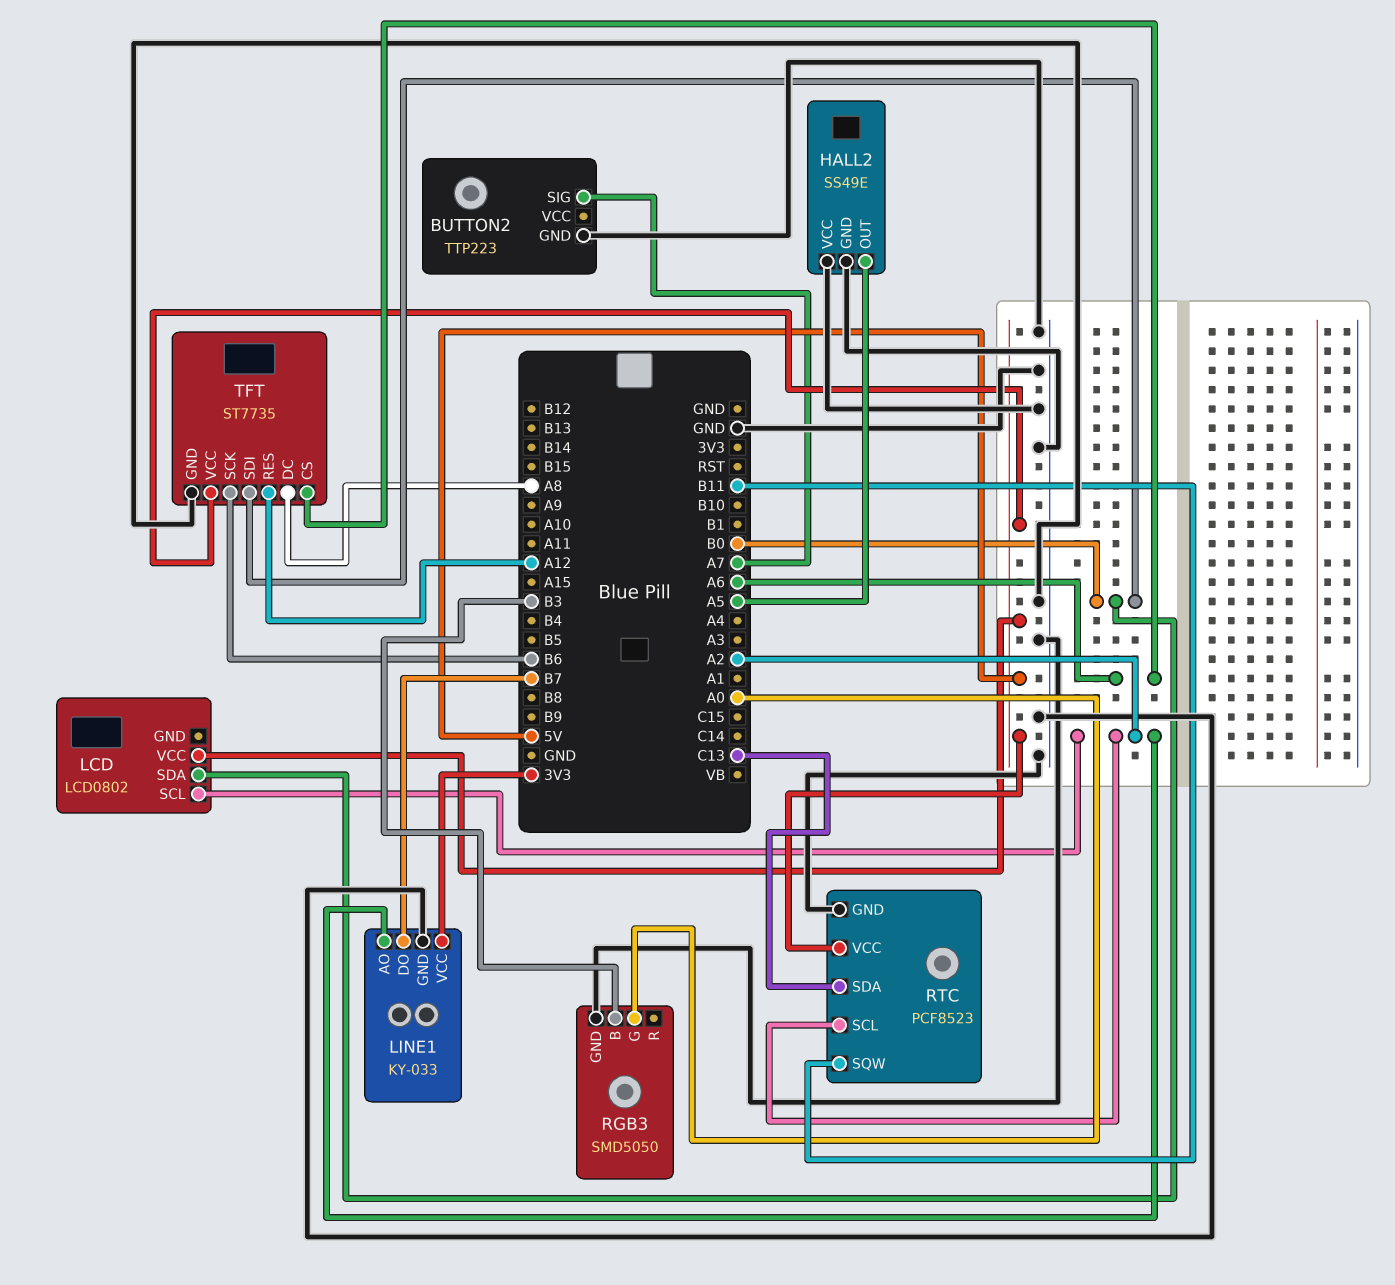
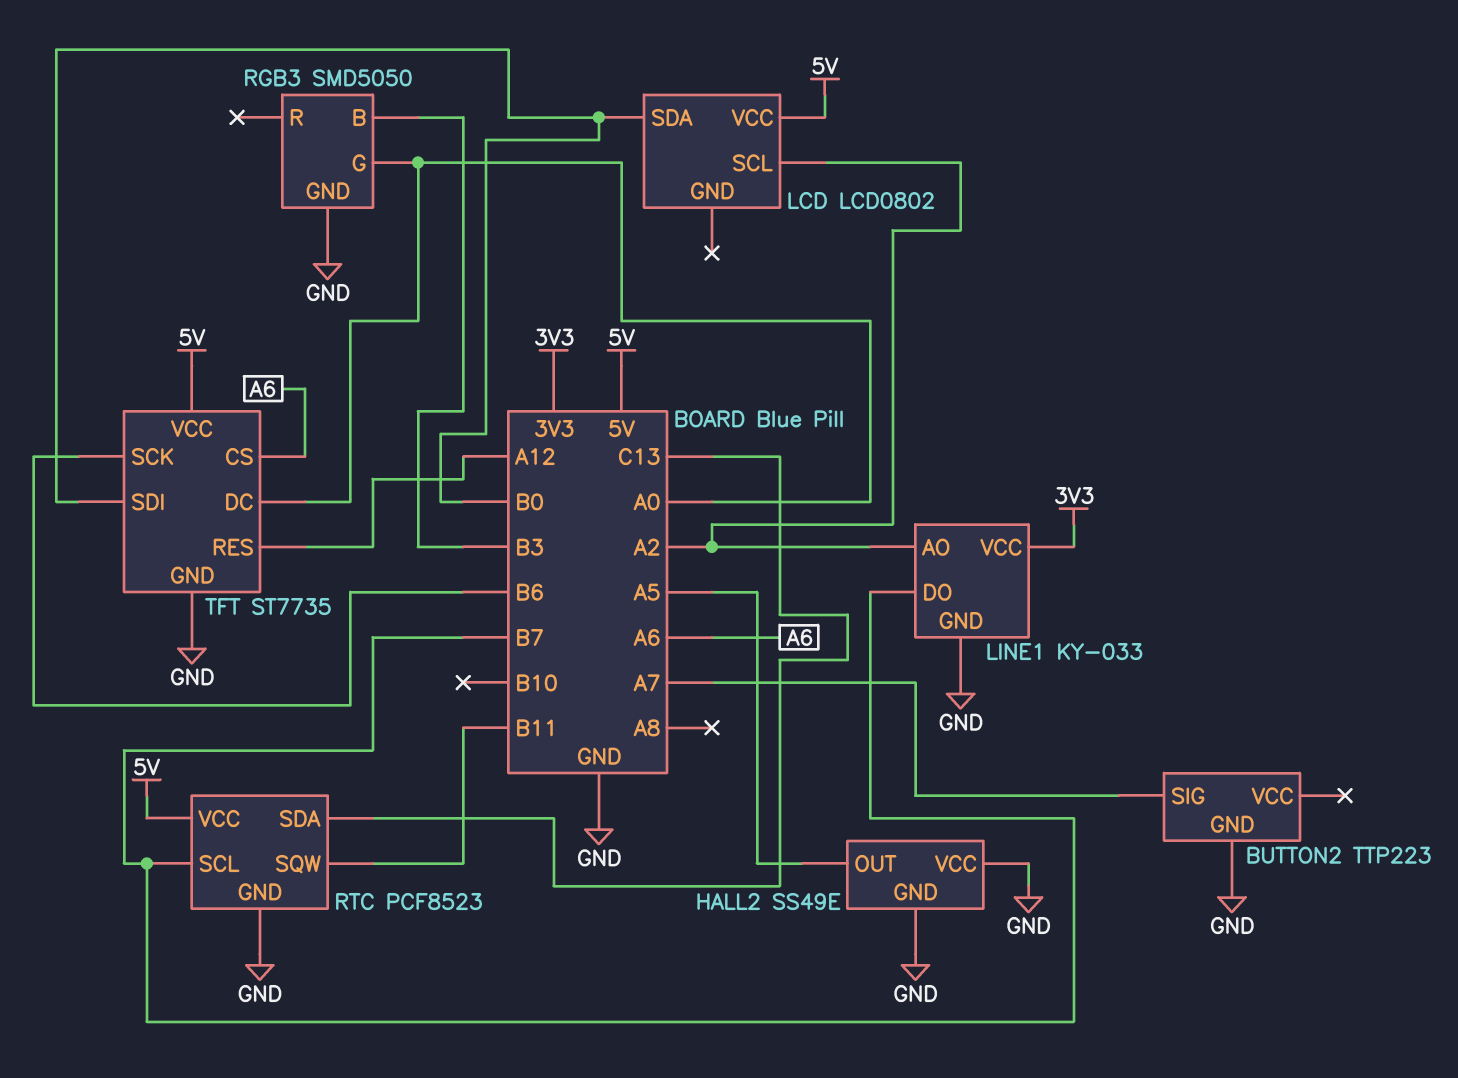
RTC pin SCL: A2 -> B7
TFT pin DC: A8 -> A0

